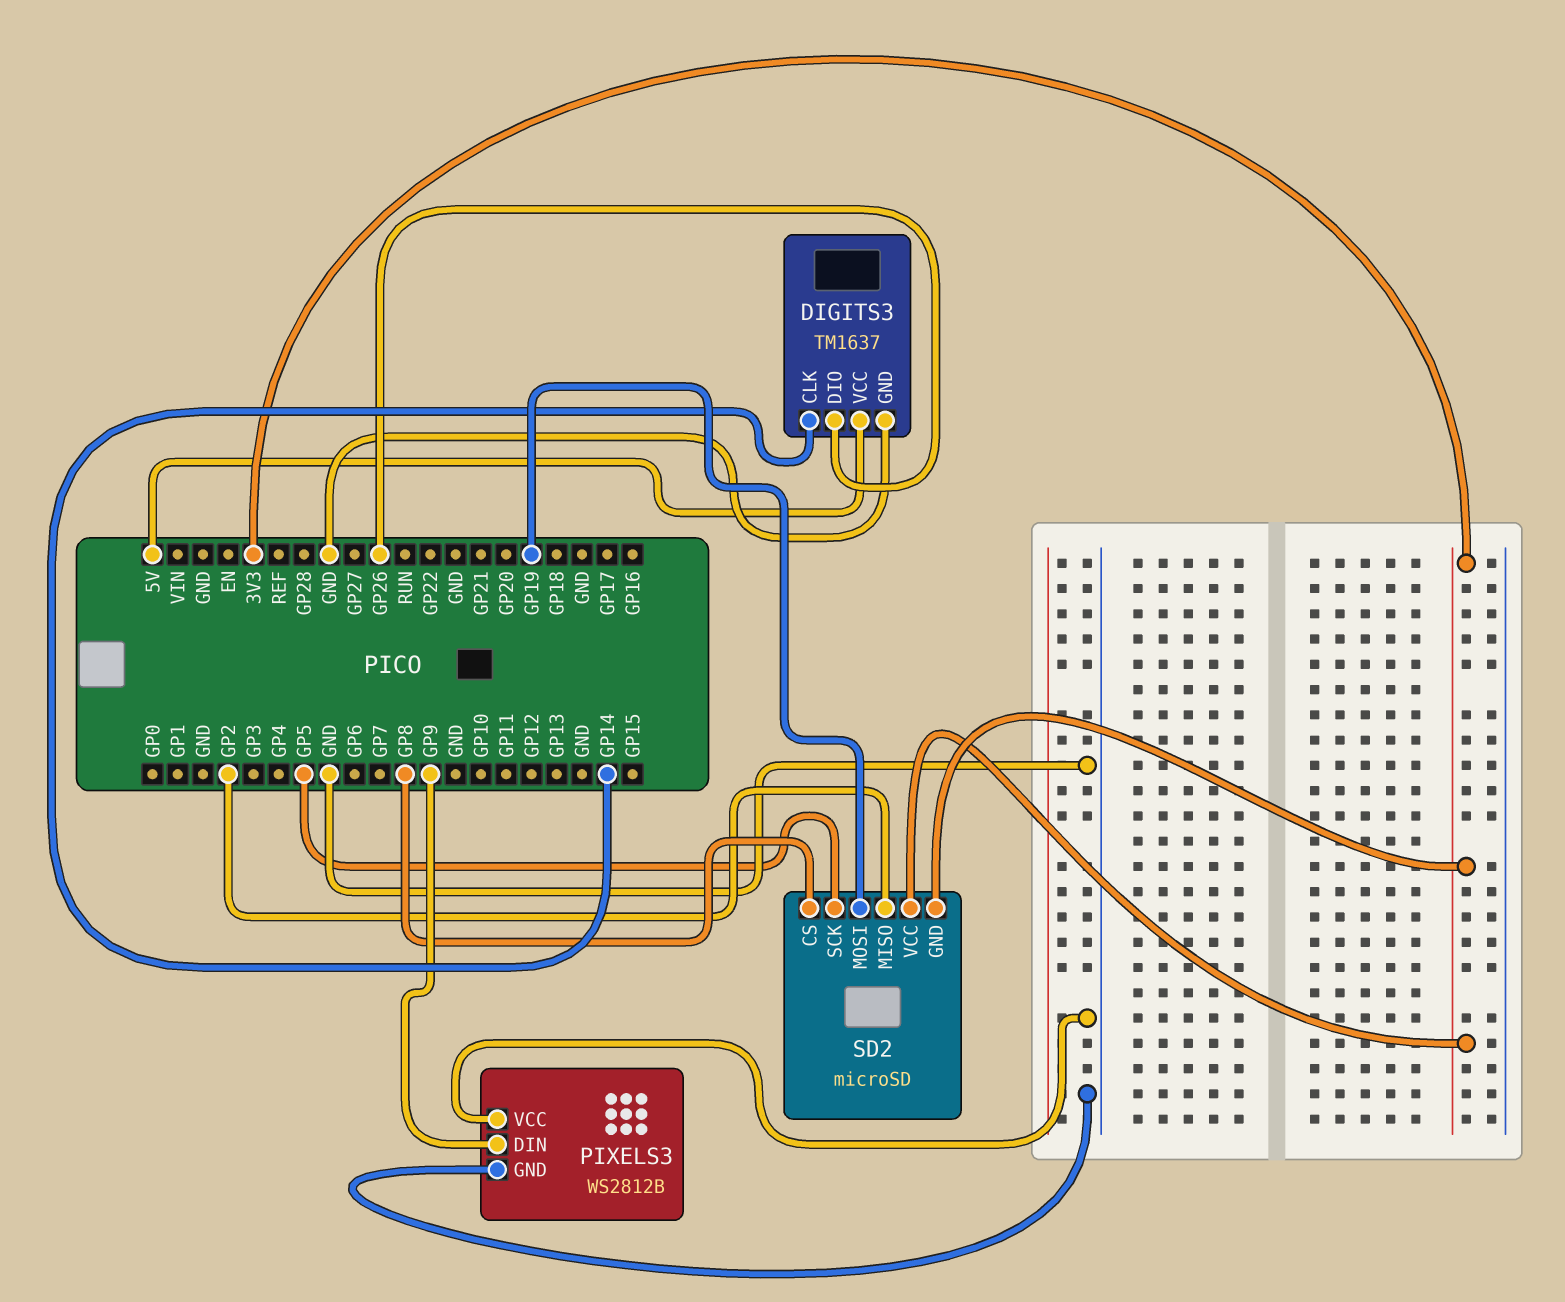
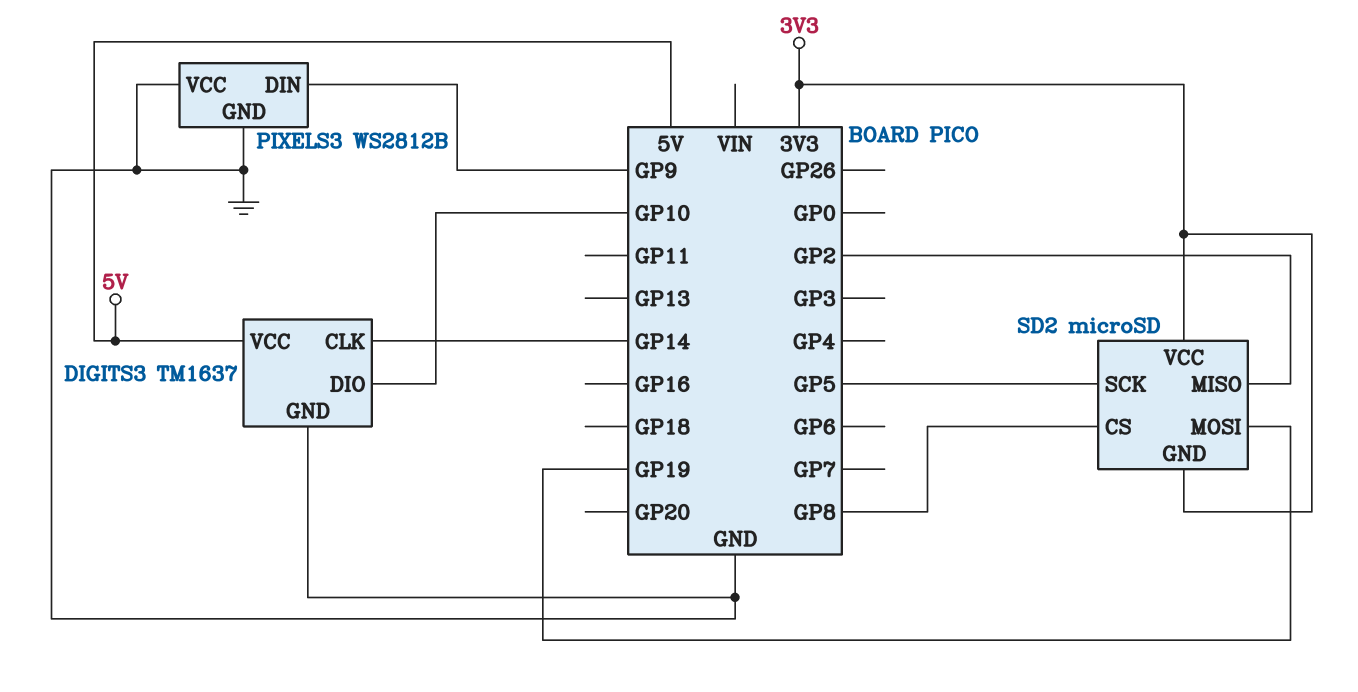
DIGITS3 pin DIO: GP26 -> GP10

